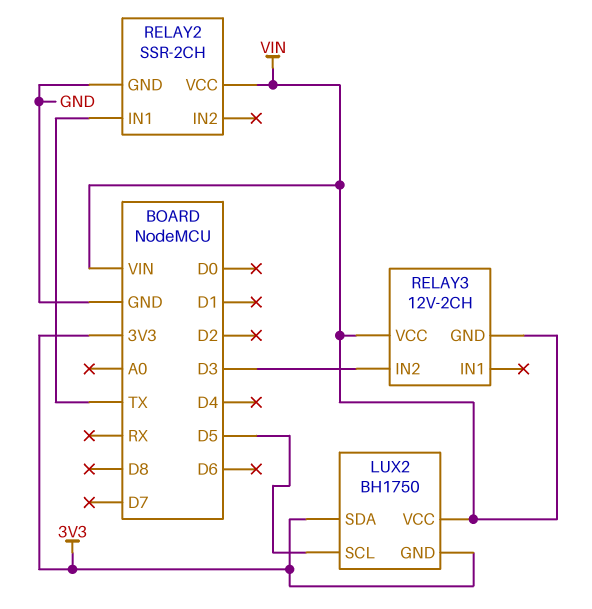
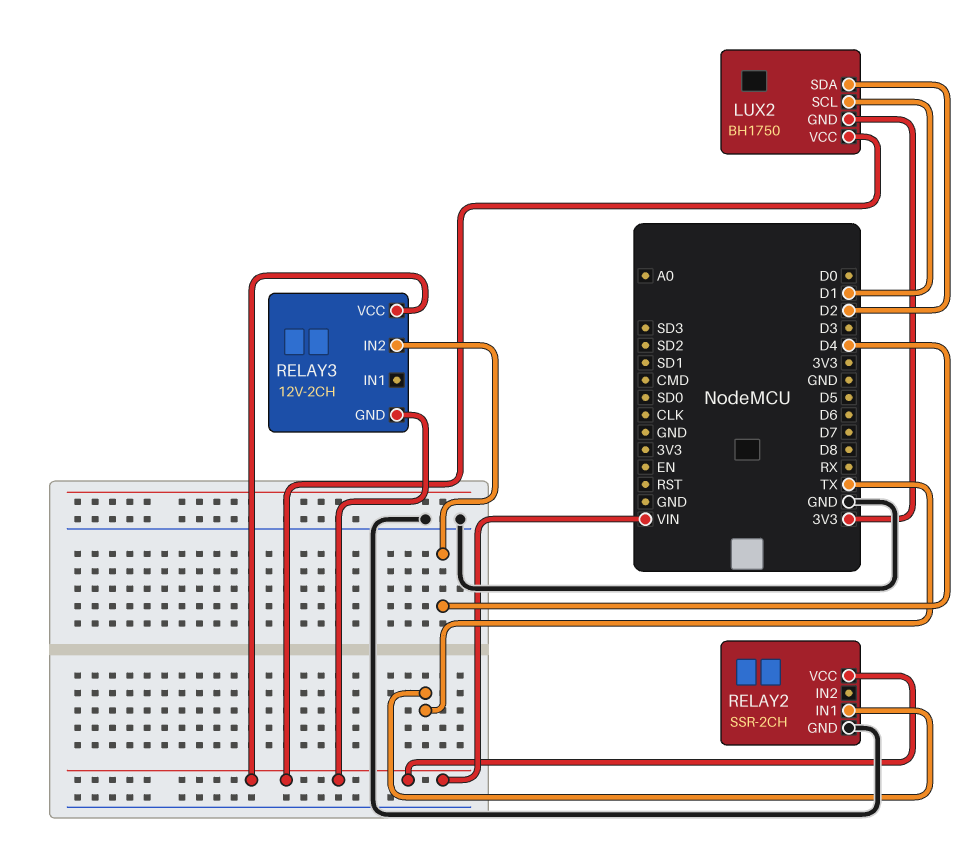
LUX2 pin SCL: D5 -> D1
LUX2 pin SDA: 3V3 -> D2
RELAY3 pin IN2: D3 -> D4

